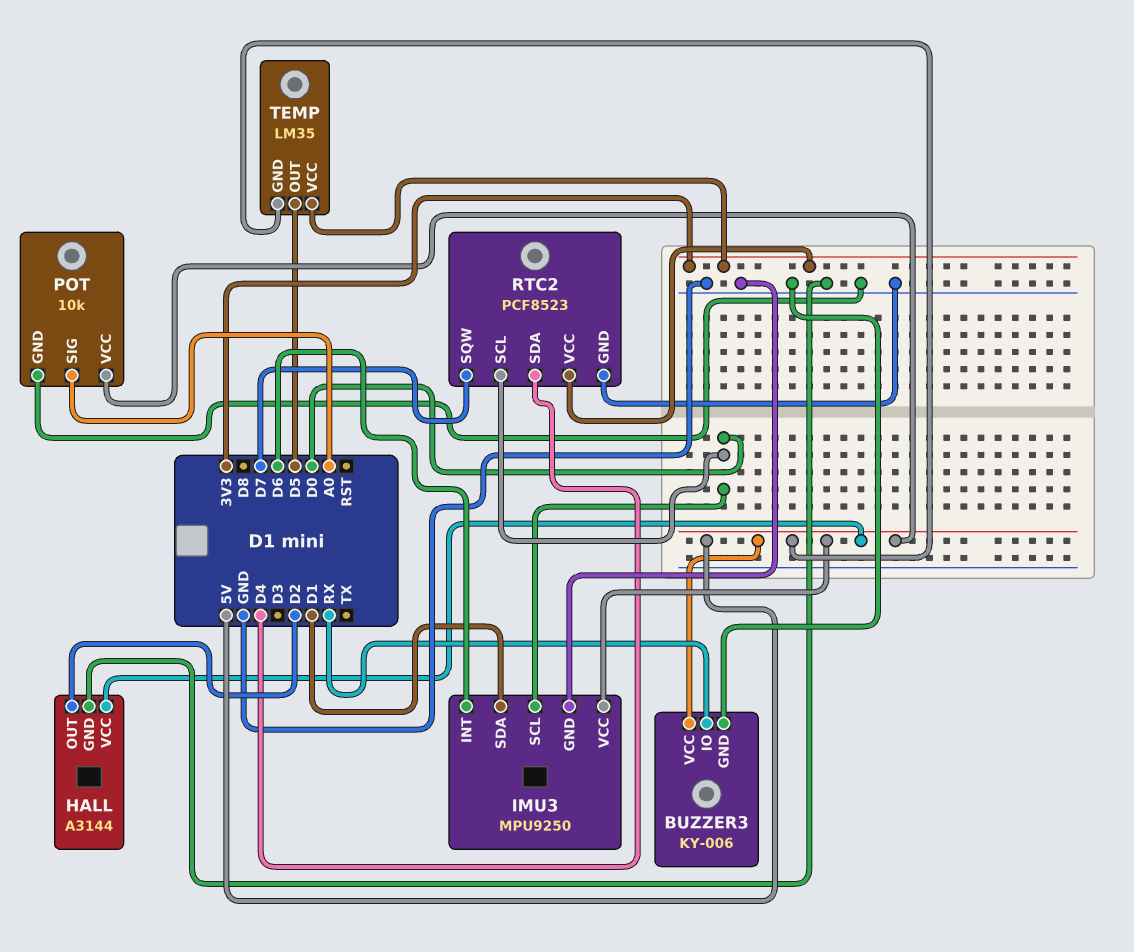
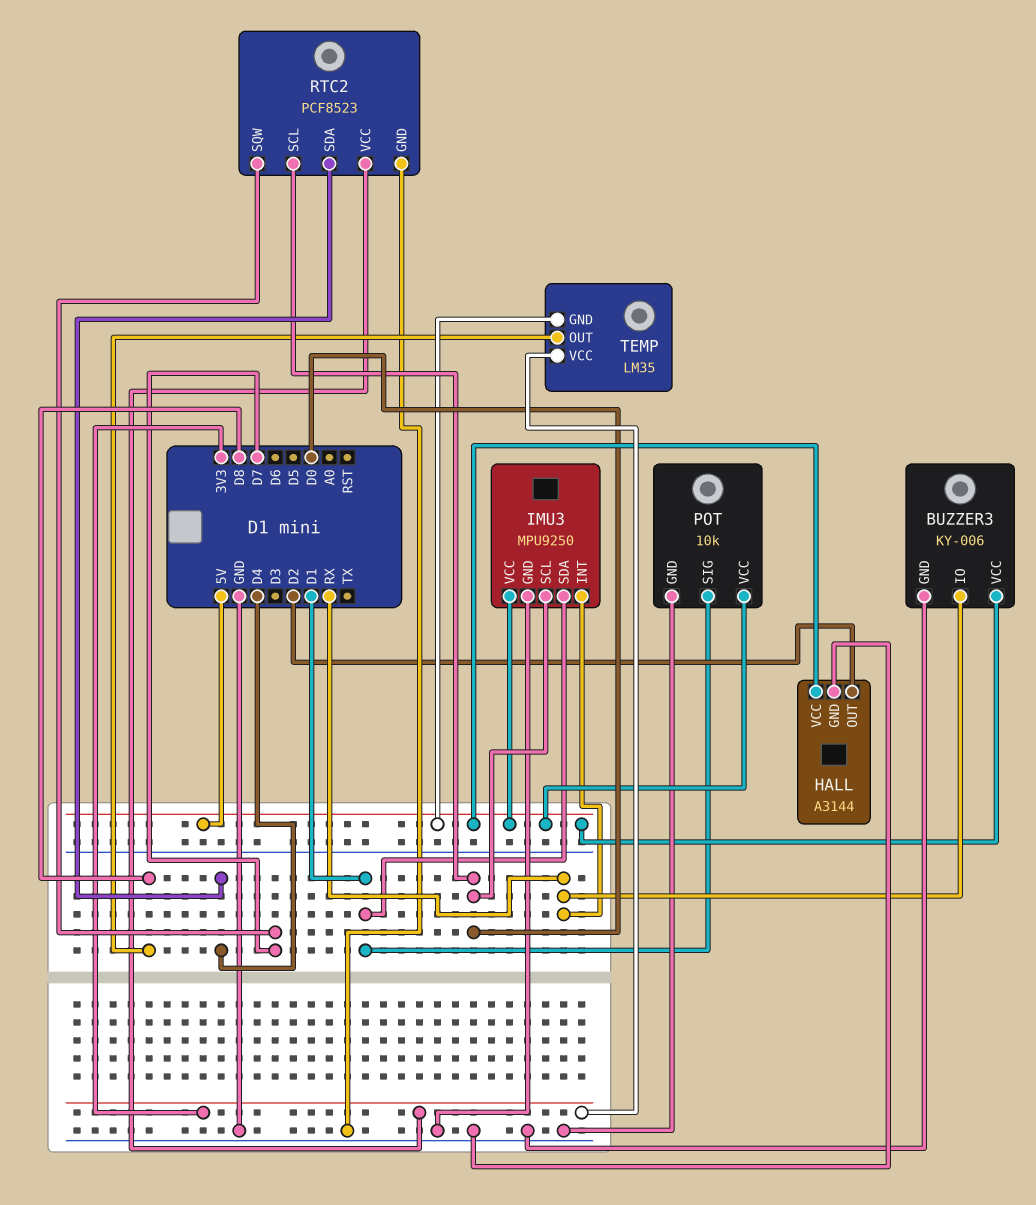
IMU3 pin INT: D6 -> RX
POT pin SIG: A0 -> D1
TEMP pin OUT: D5 -> D8

